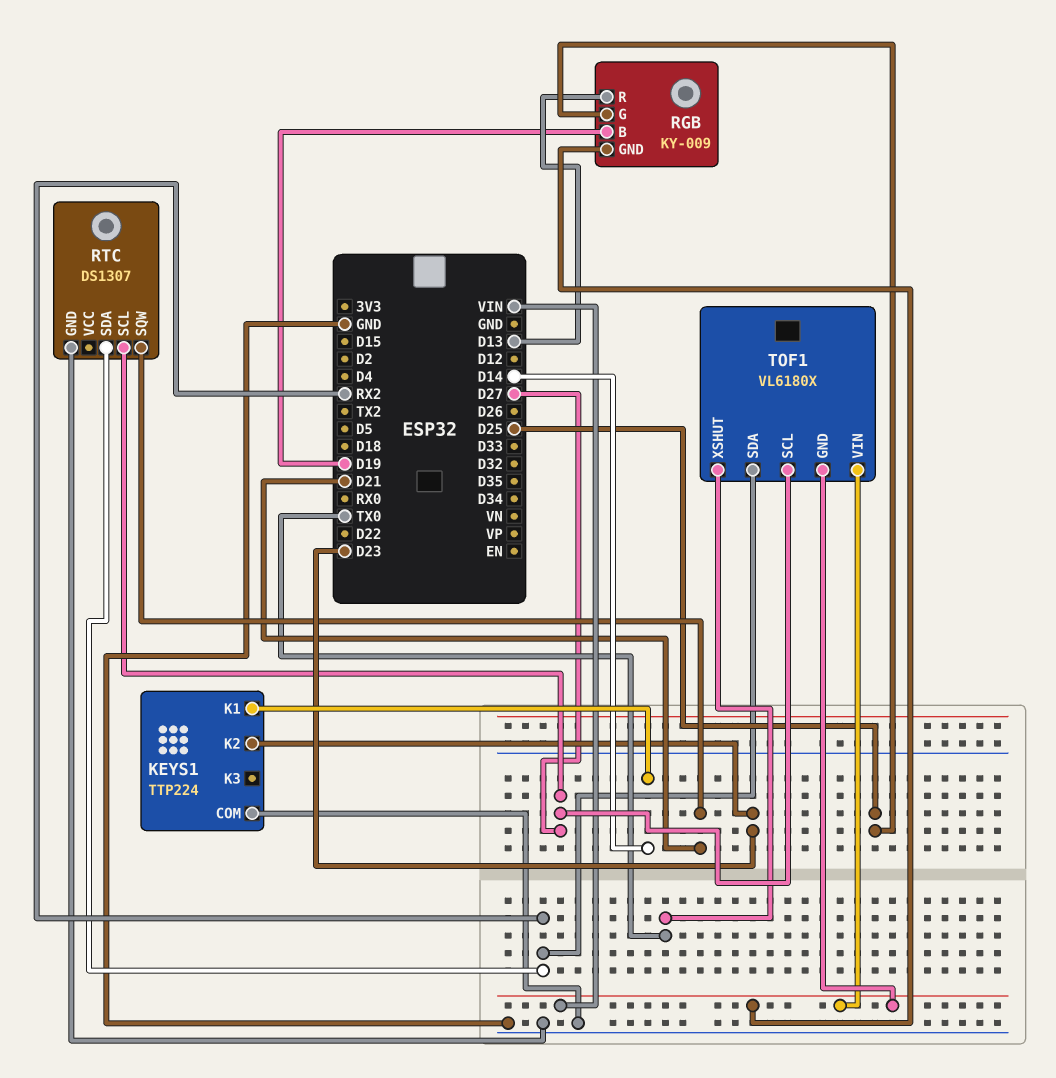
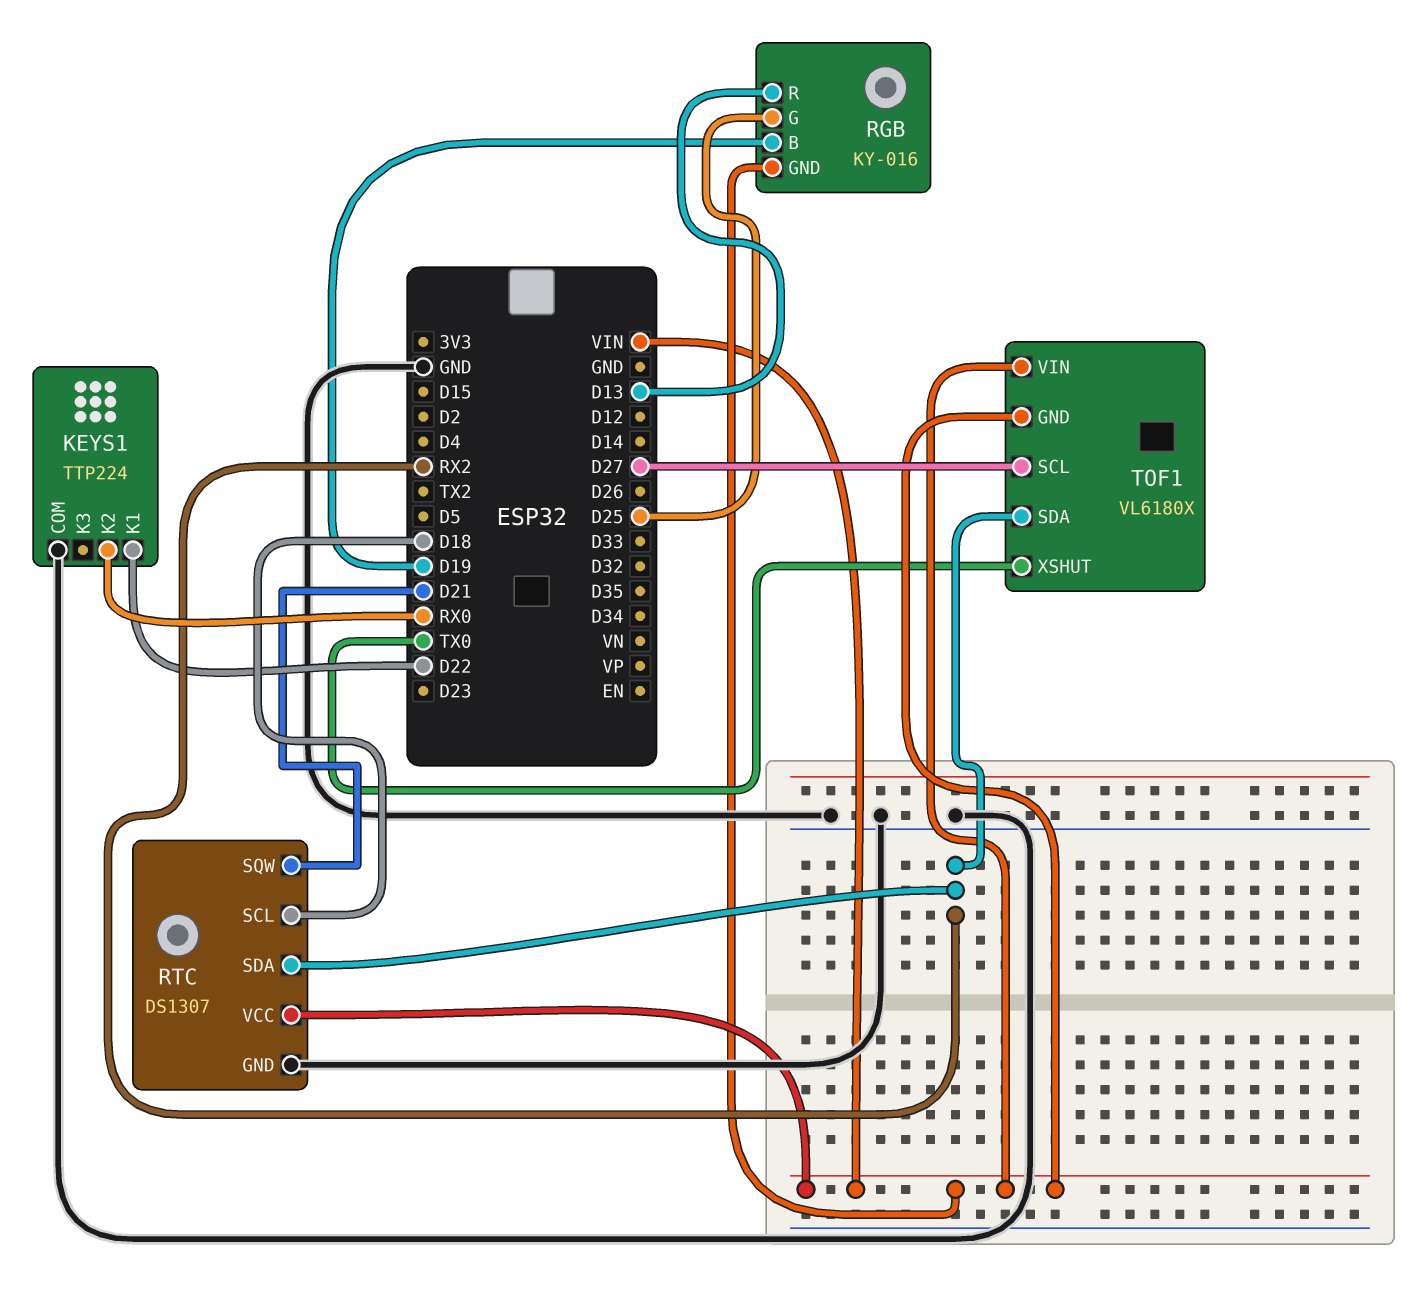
KEYS1 pin K1: D14 -> D22
KEYS1 pin K2: D23 -> RX0
RGB: KY-009 -> KY-016
RTC pin SCL: D27 -> D18
RTC pin VCC: none -> VIN

